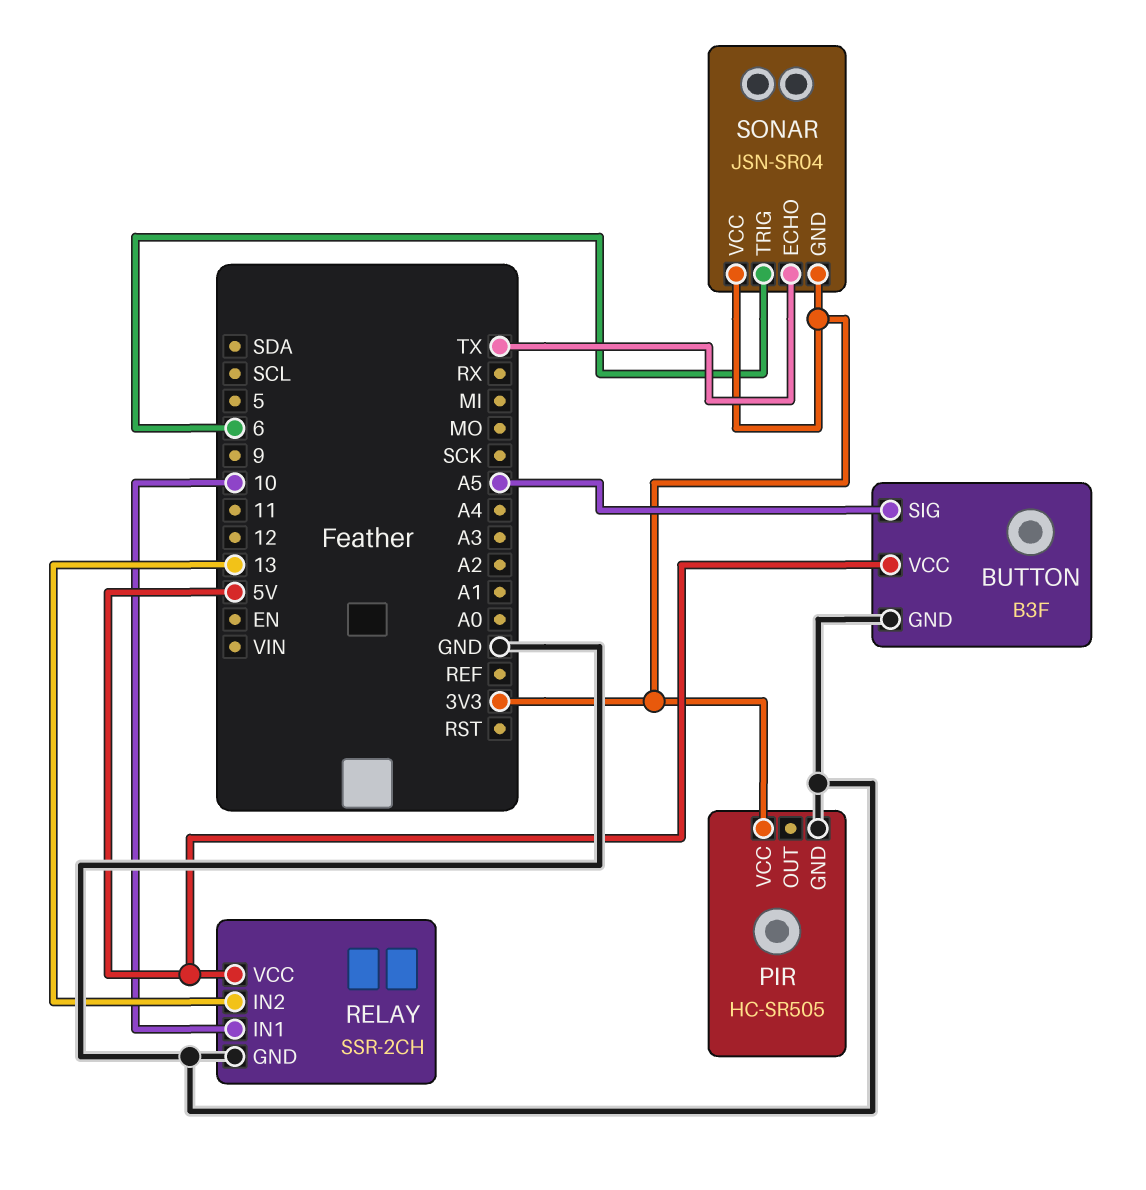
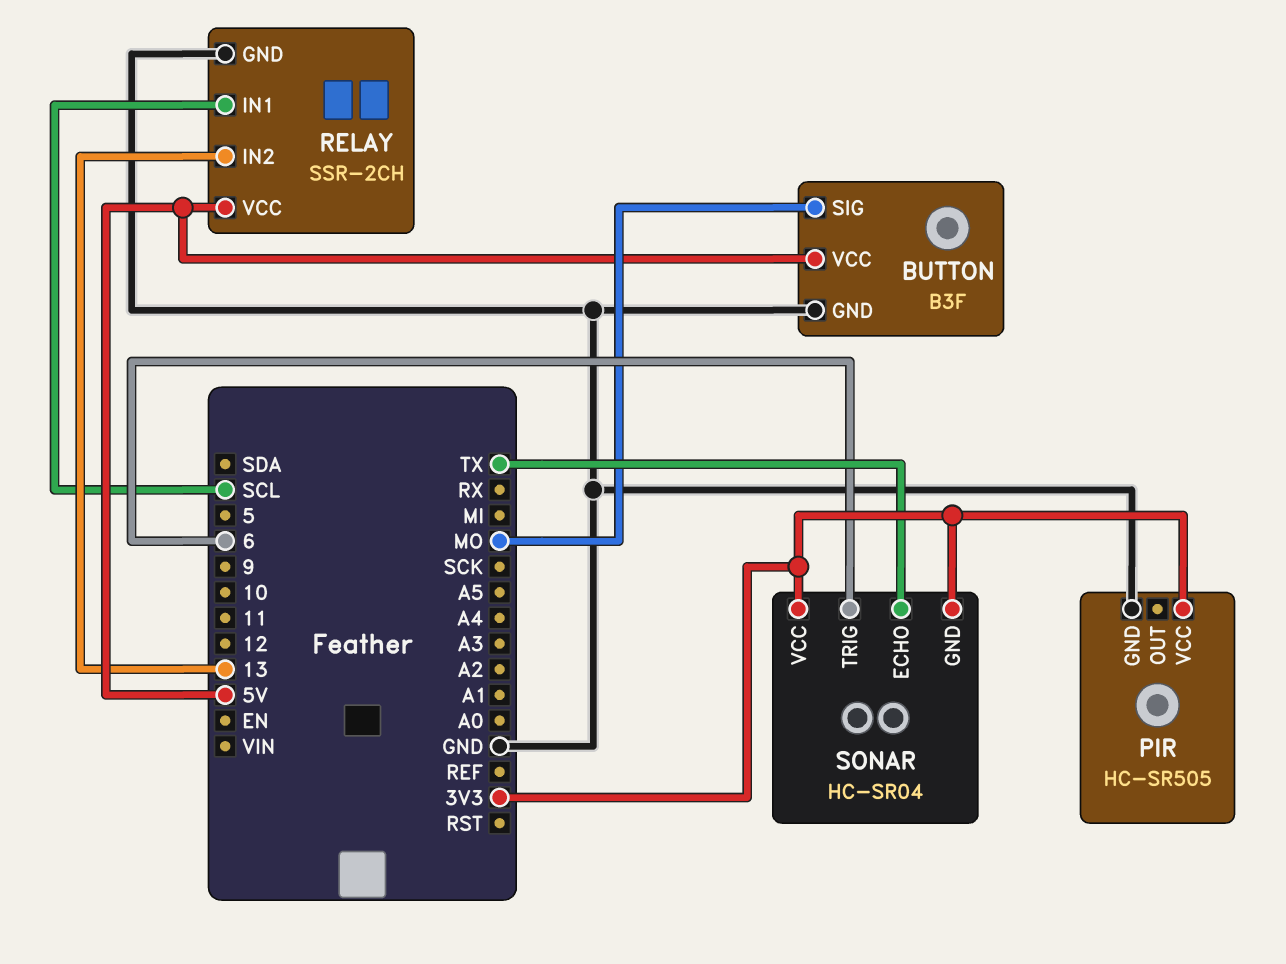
BUTTON pin SIG: A5 -> MO
RELAY pin IN1: 10 -> SCL
SONAR: JSN-SR04 -> HC-SR04

